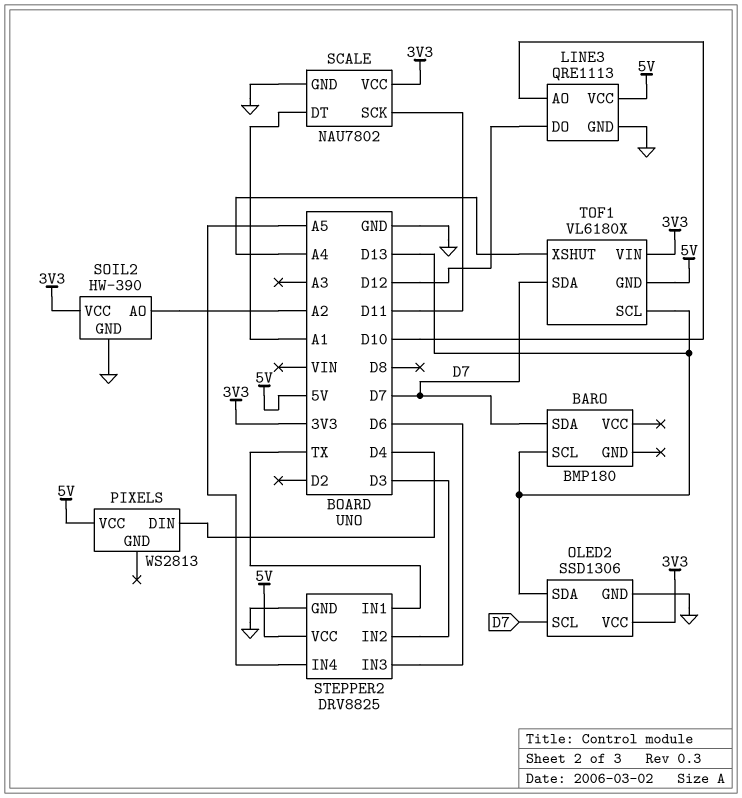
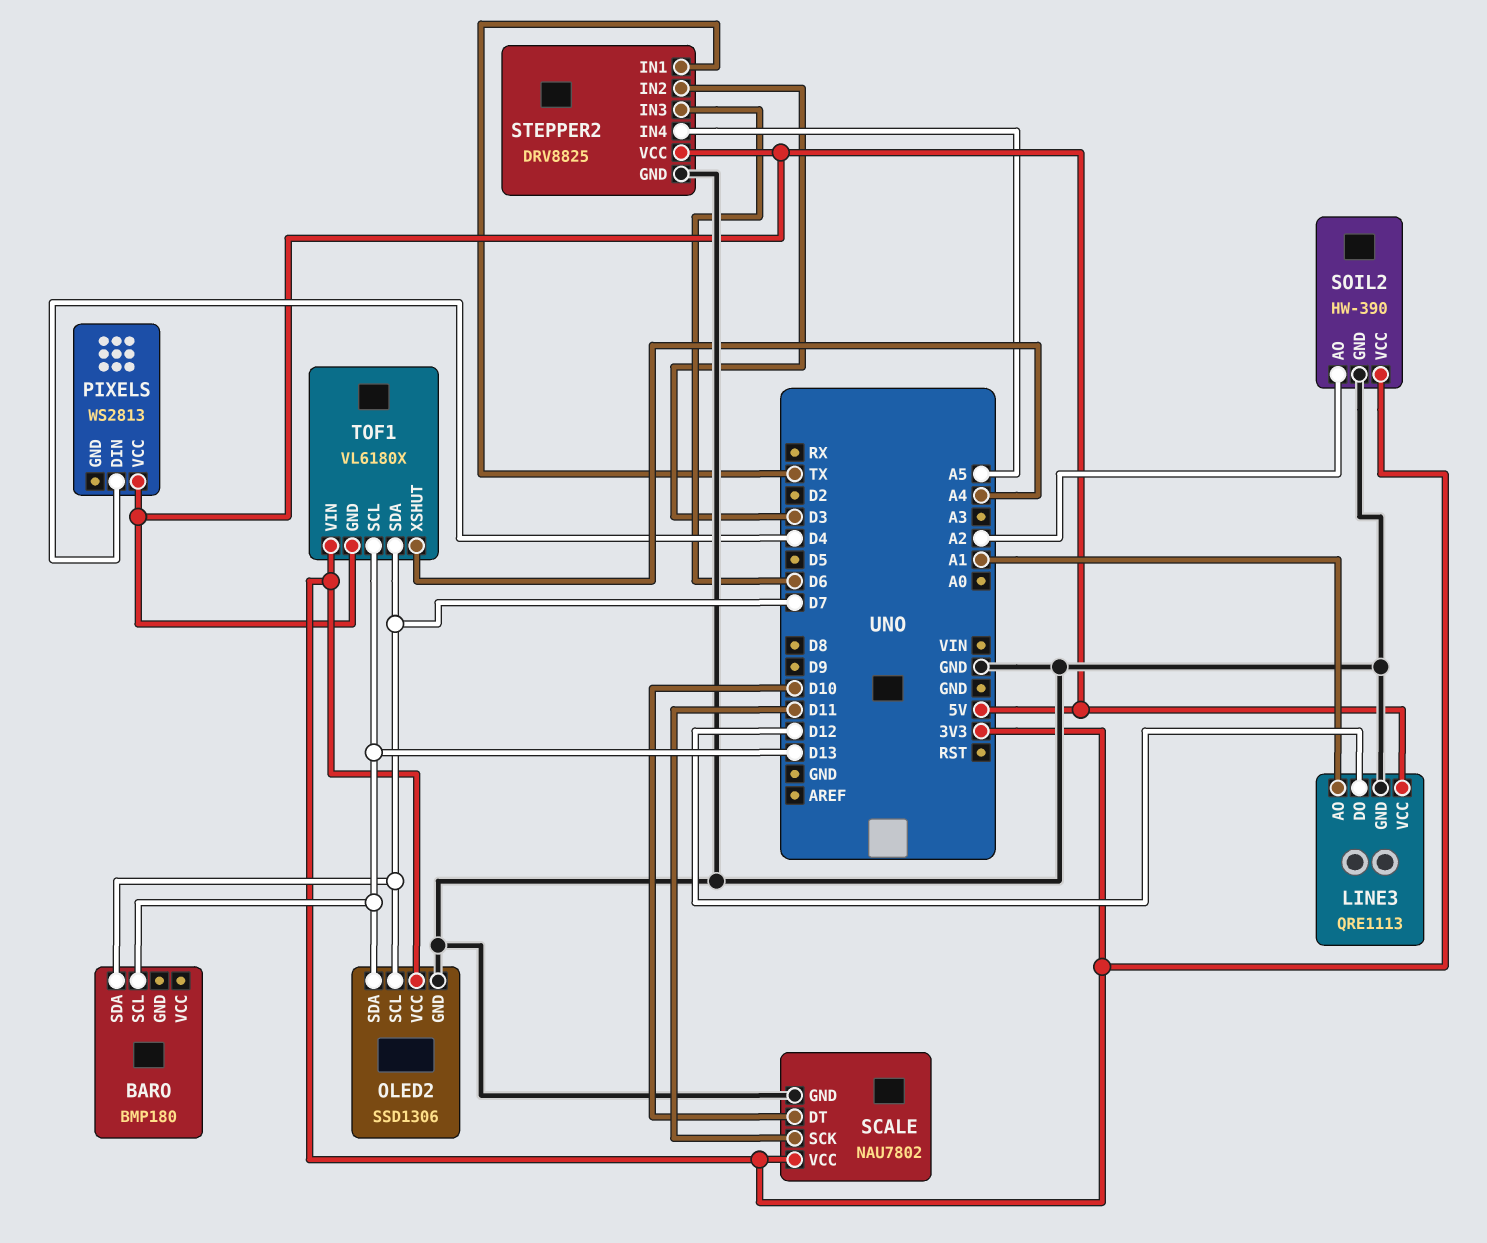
LINE3 pin AO: D10 -> A1
SCALE pin DT: A1 -> D10

